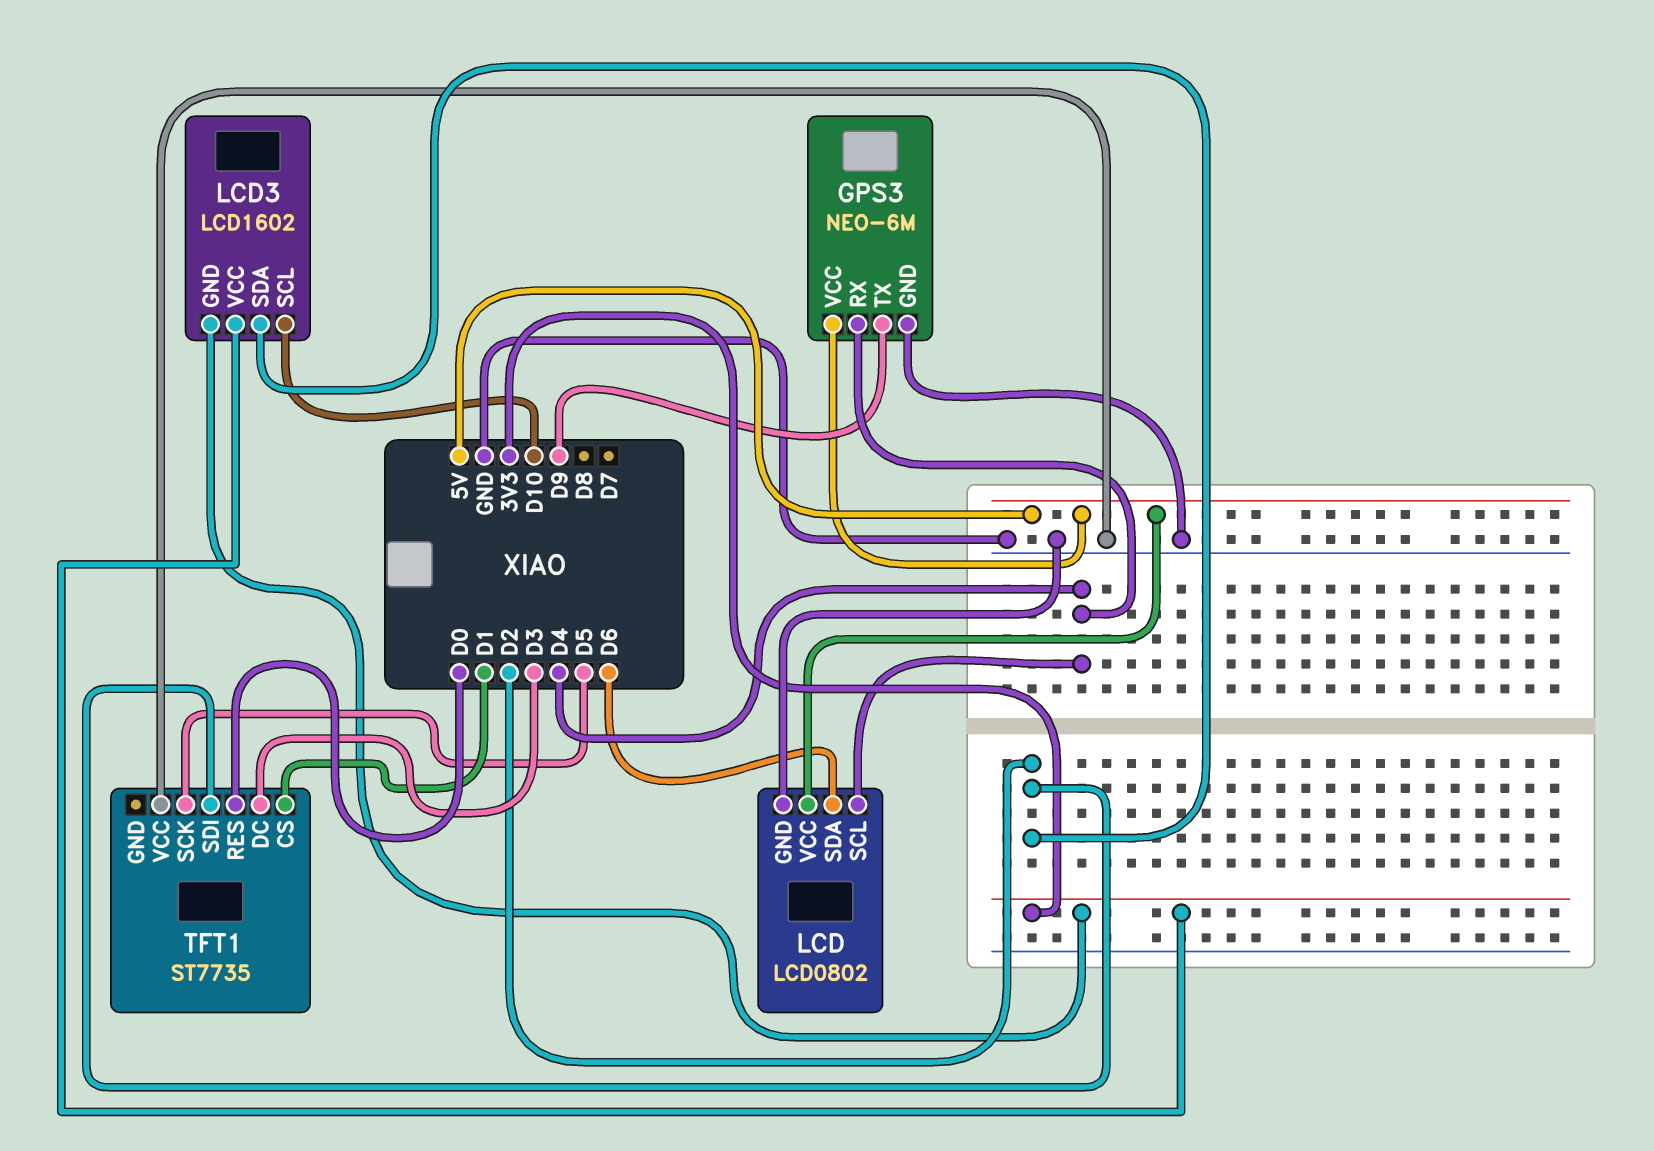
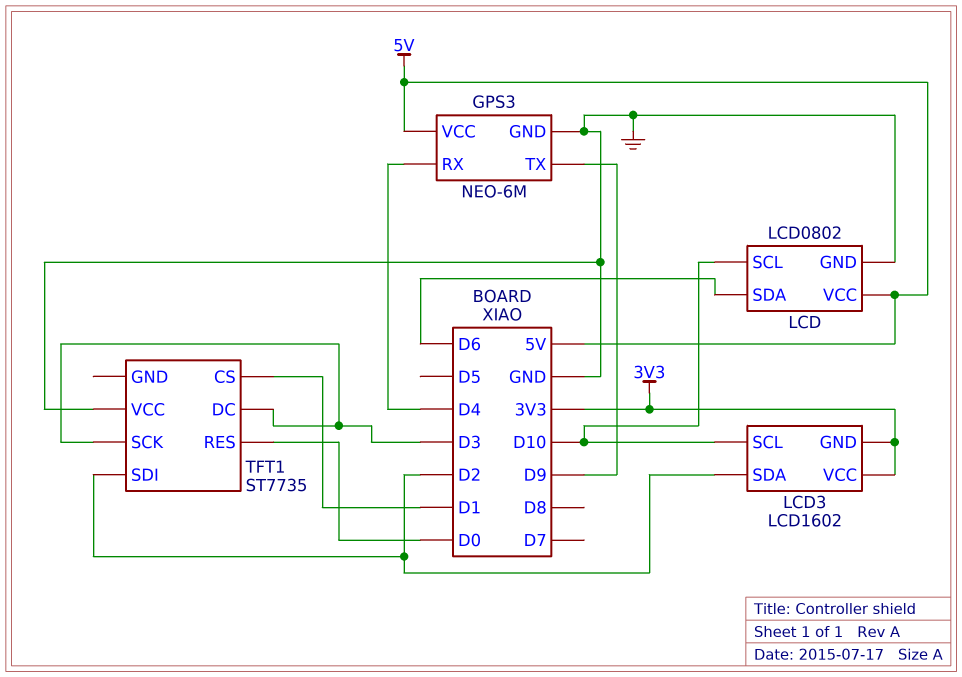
LCD pin SCL: D4 -> D10
TFT1 pin SCK: D5 -> D3

